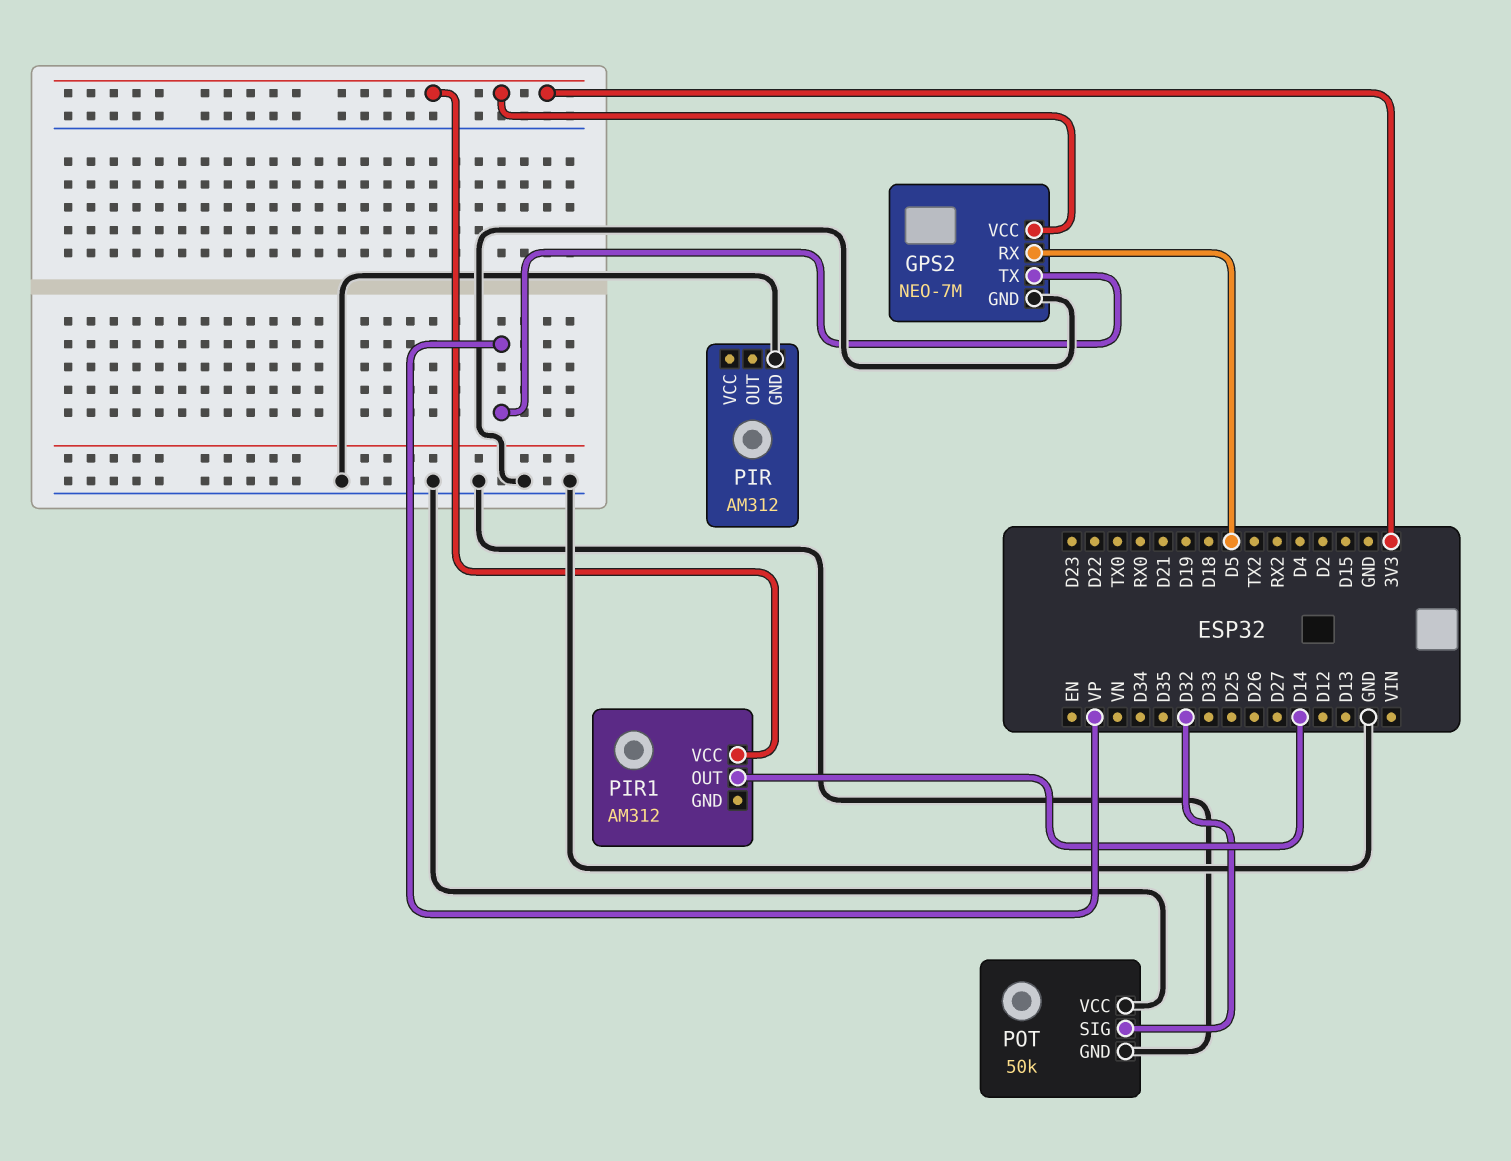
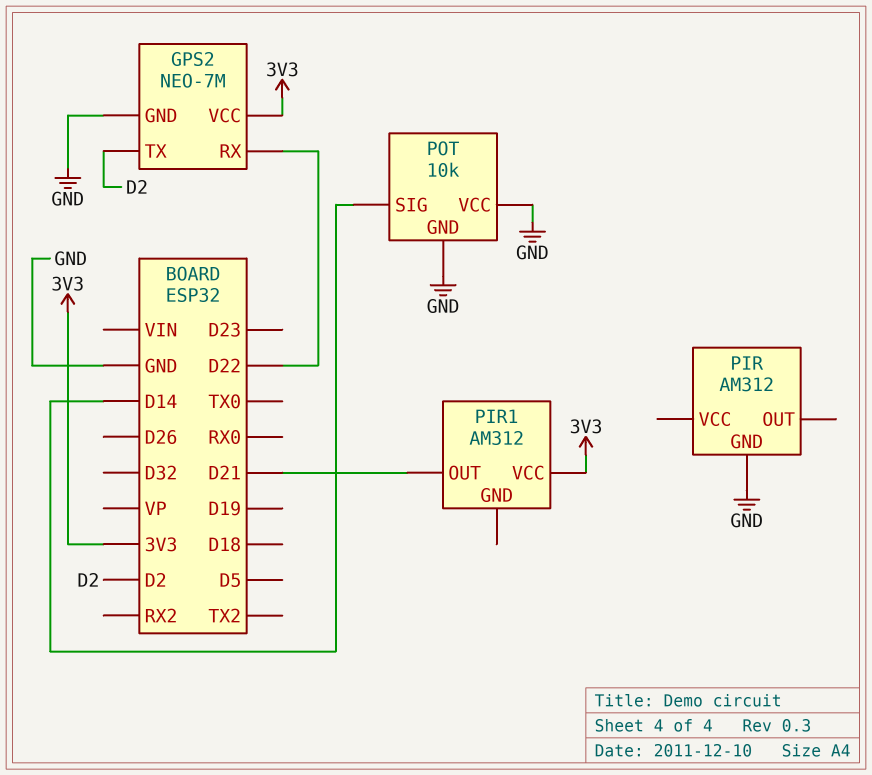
GPS2 pin RX: D5 -> D22
GPS2 pin TX: VP -> D2
PIR1 pin OUT: D14 -> D21
POT: 50k -> 10k
POT pin SIG: D32 -> D14

